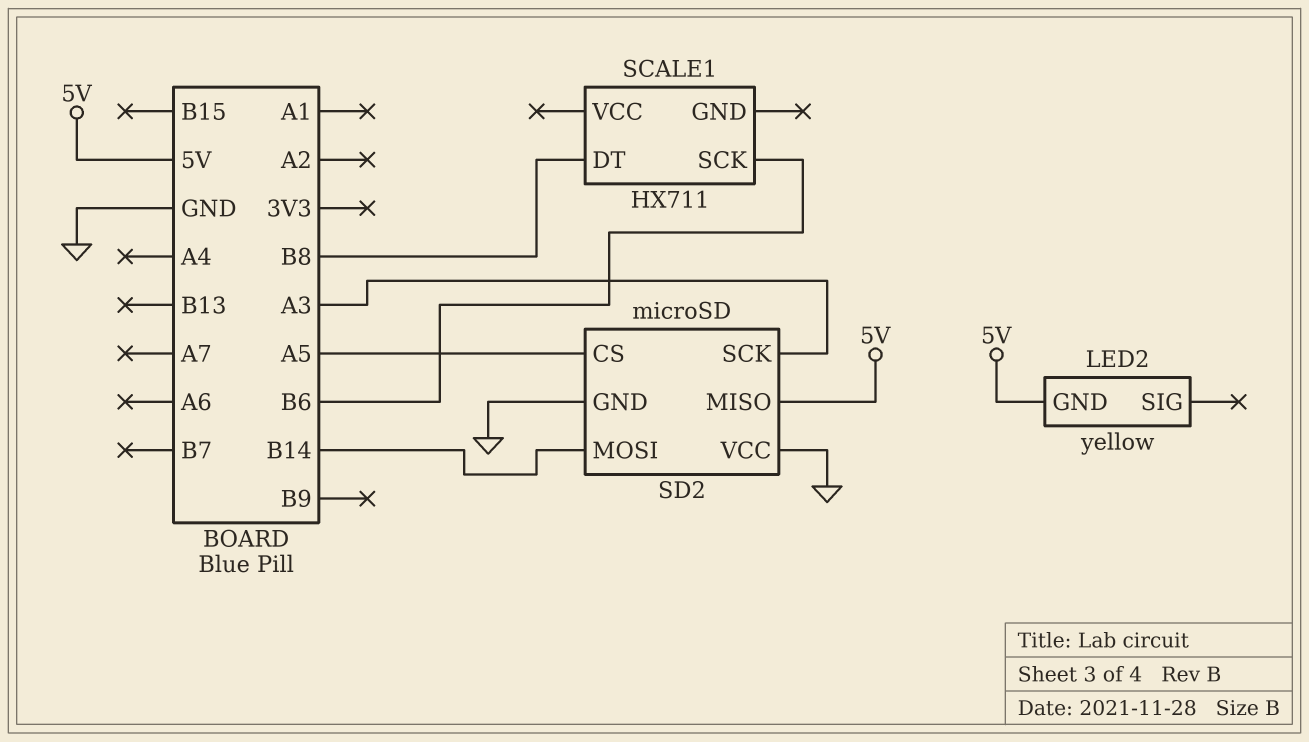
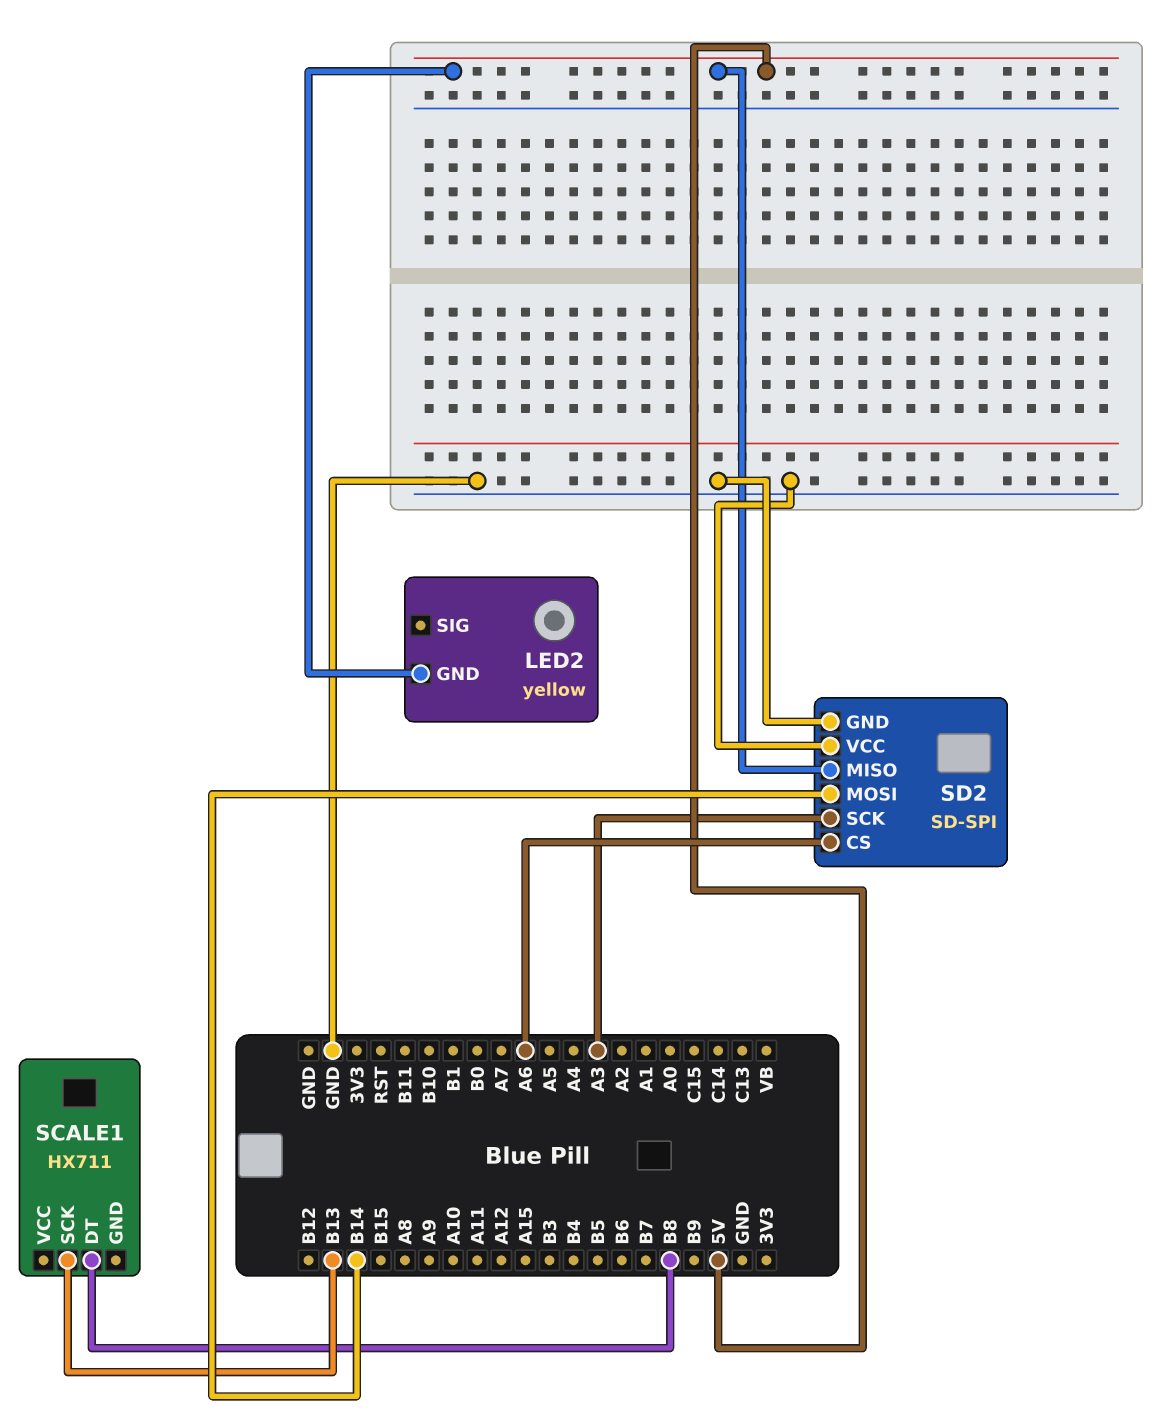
SCALE1 pin SCK: B6 -> B13
SD2: microSD -> SD-SPI
SD2 pin CS: A5 -> A6

